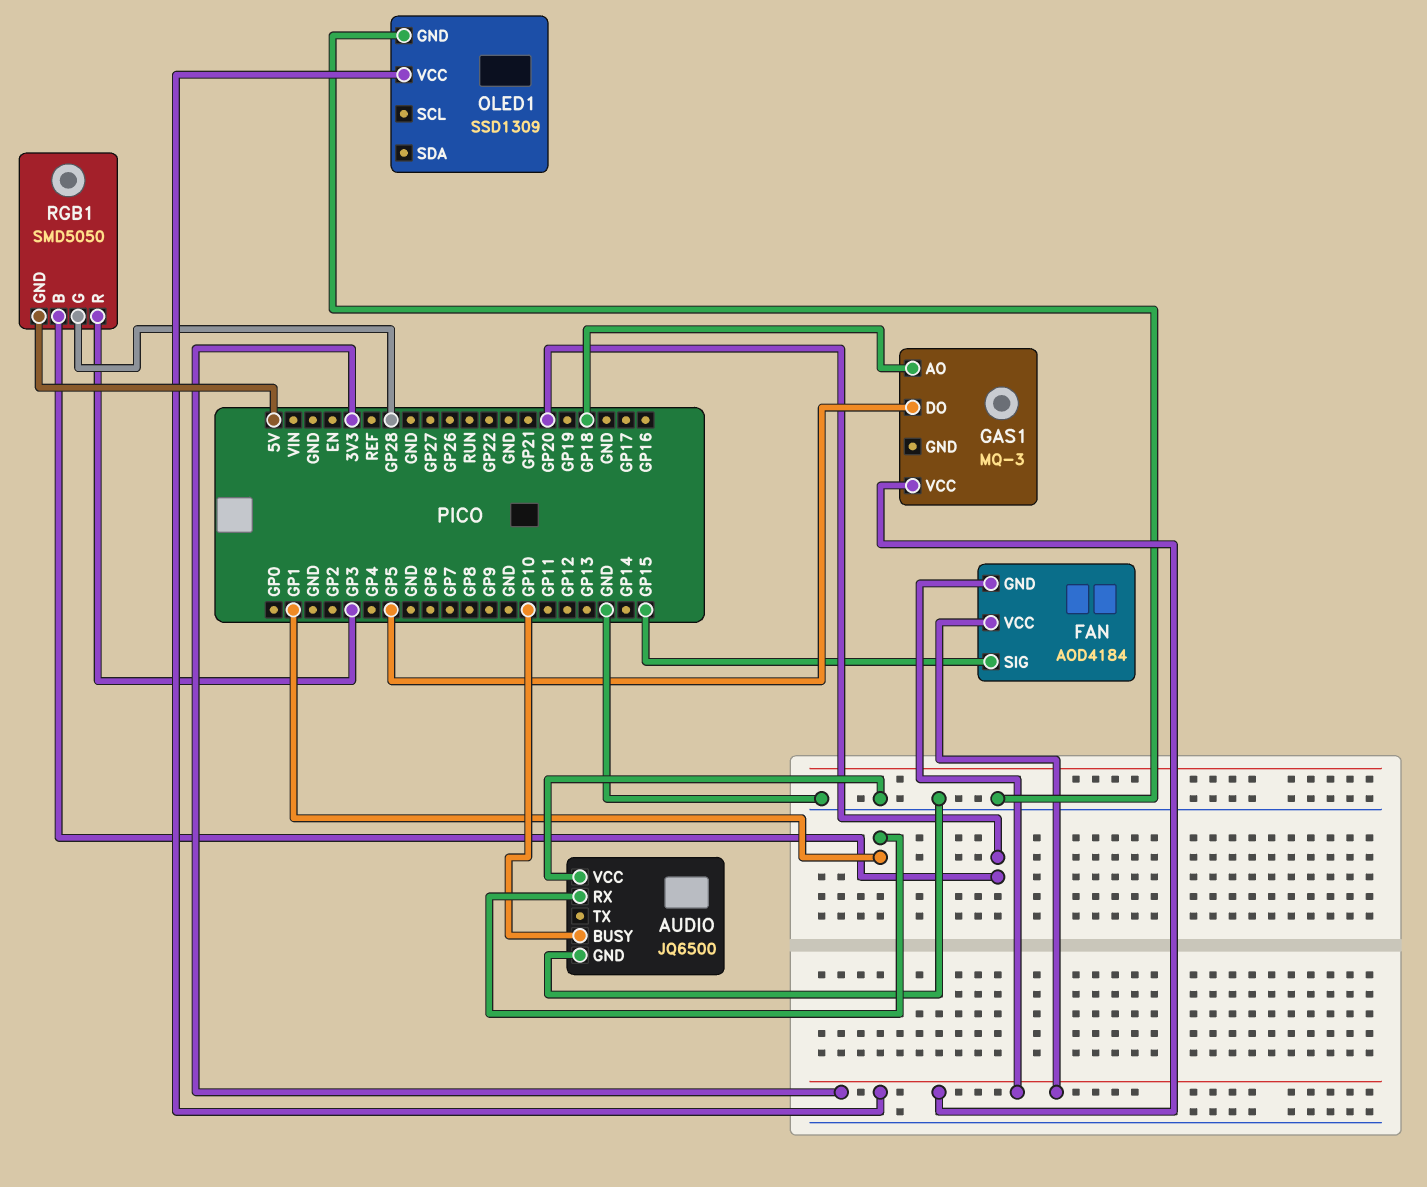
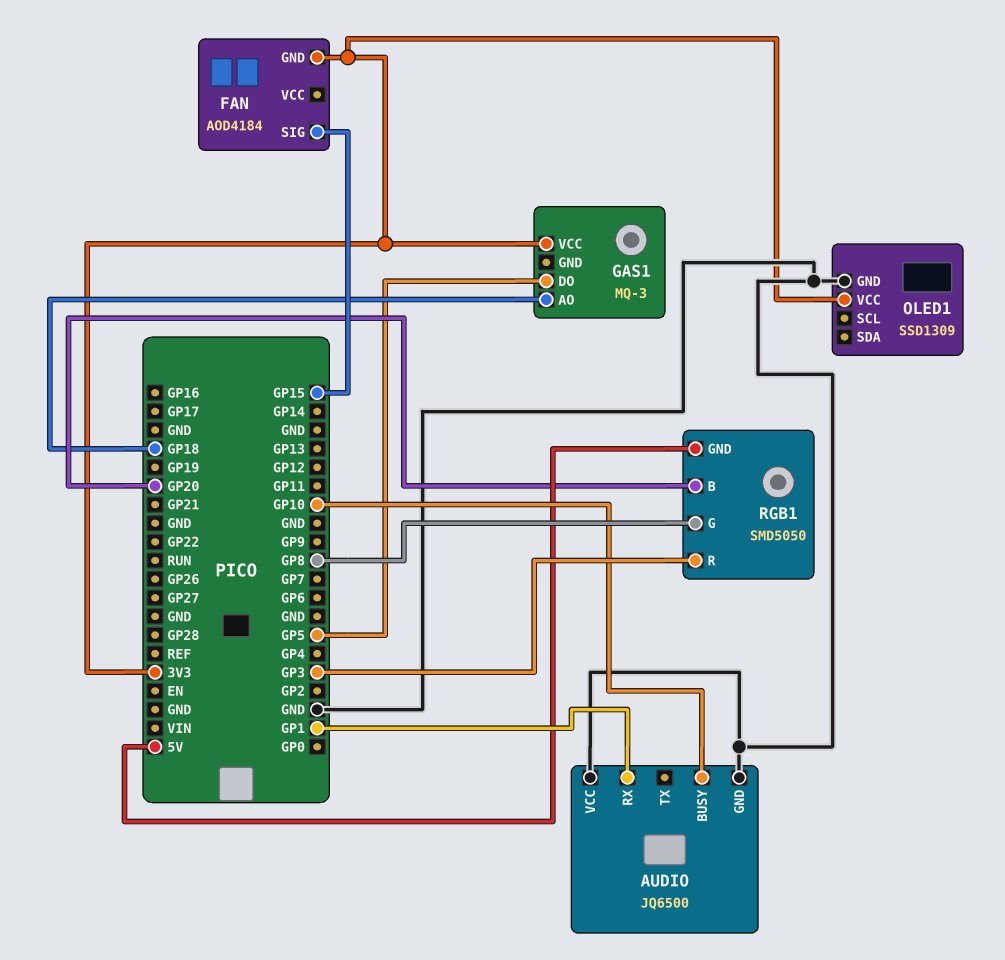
FAN pin VCC: 3V3 -> none
RGB1 pin G: GP28 -> GP8

